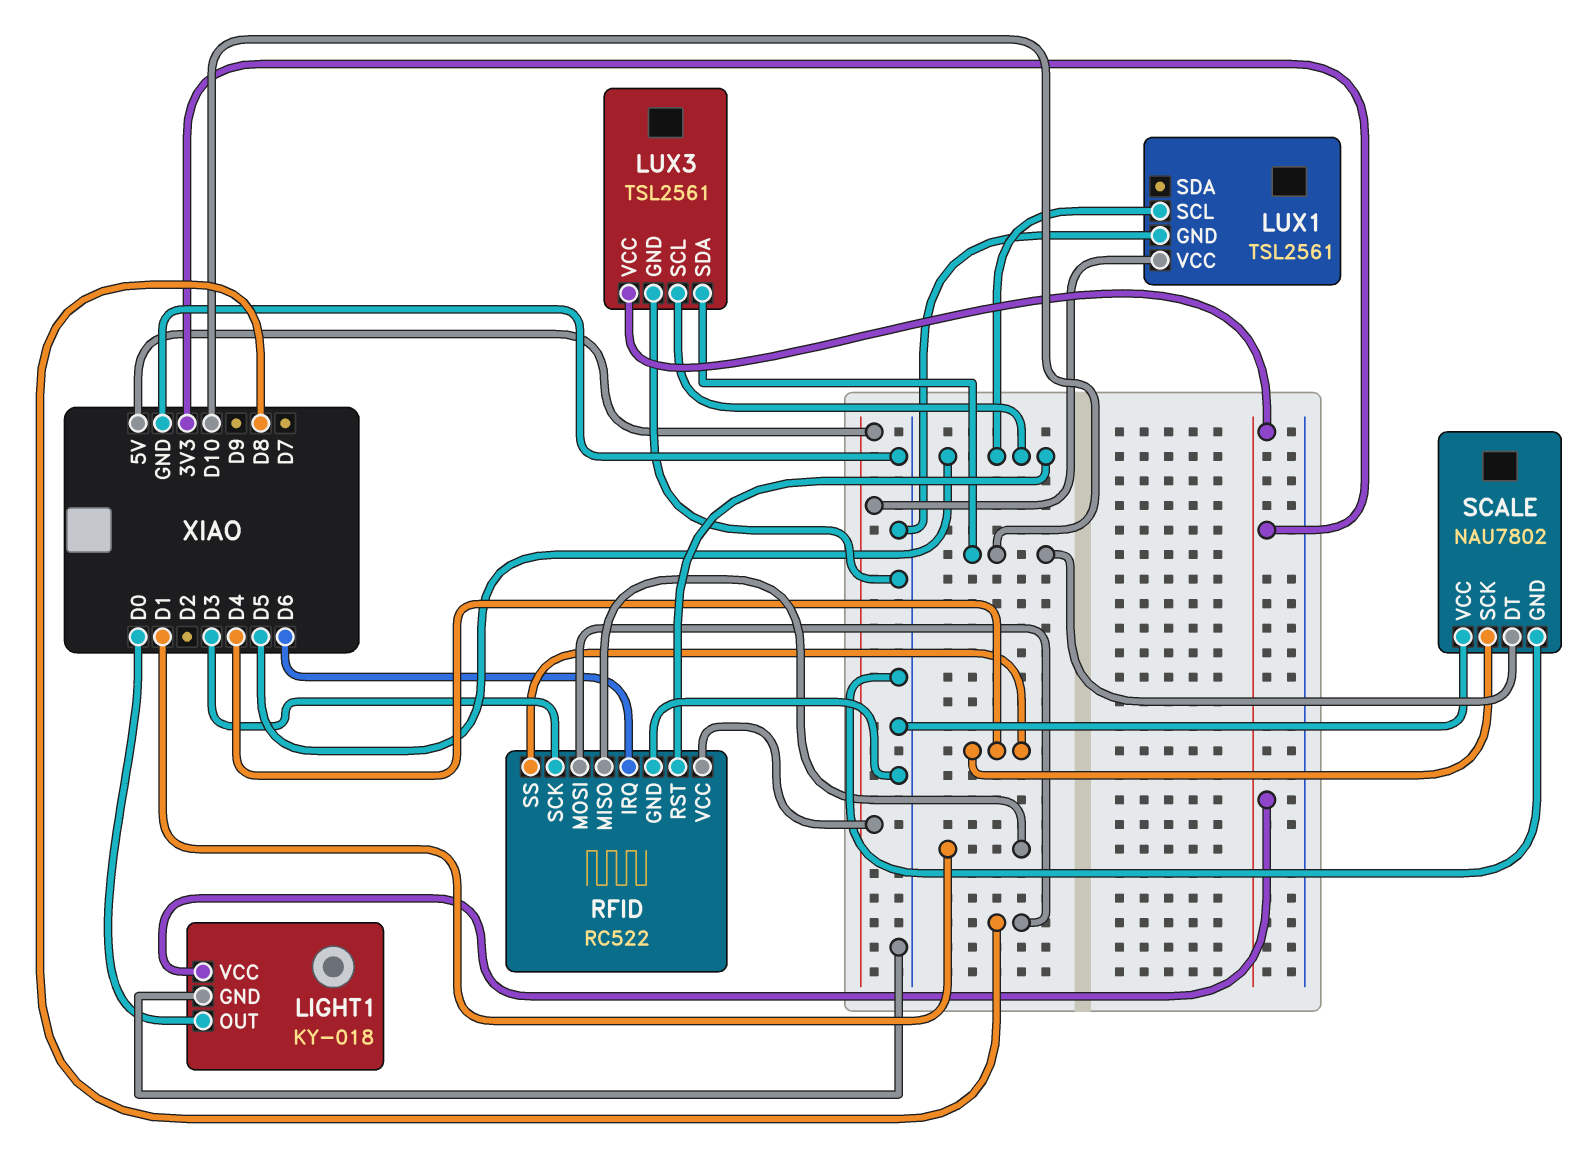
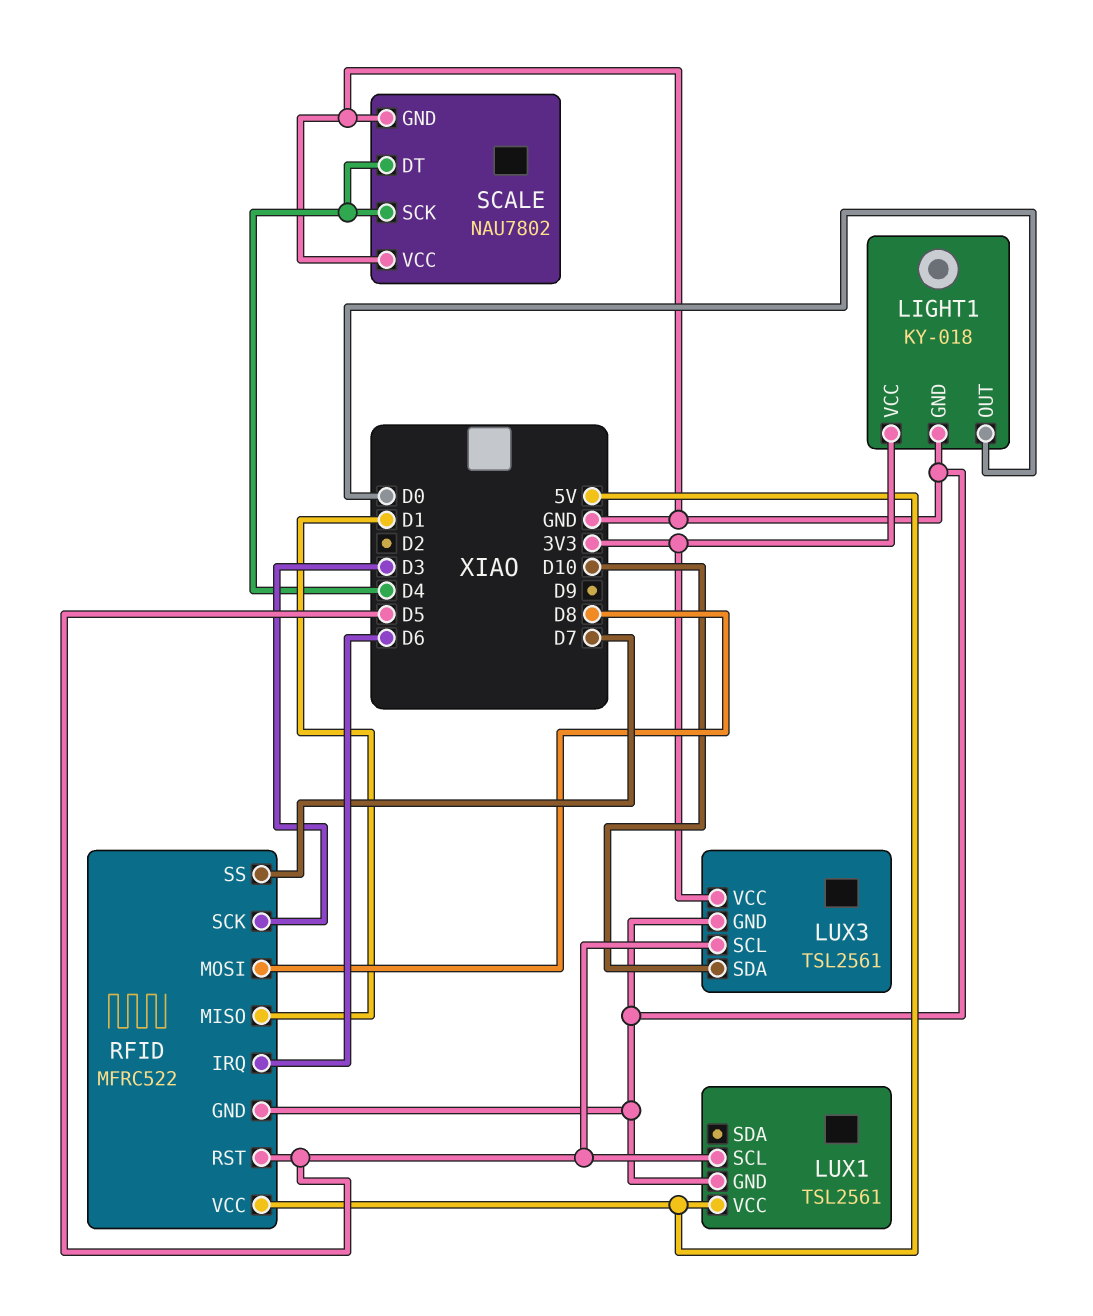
RFID: RC522 -> MFRC522
RFID pin SS: D4 -> D7
SCALE pin DT: D10 -> D4

